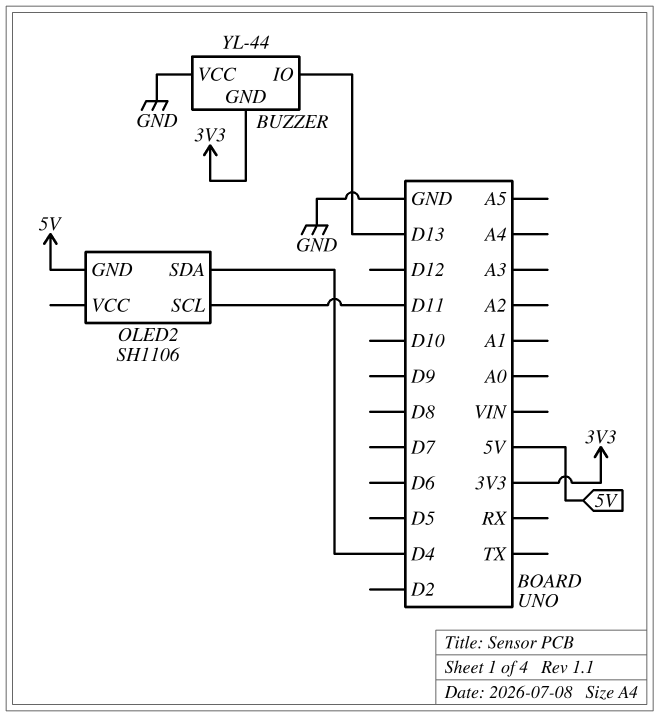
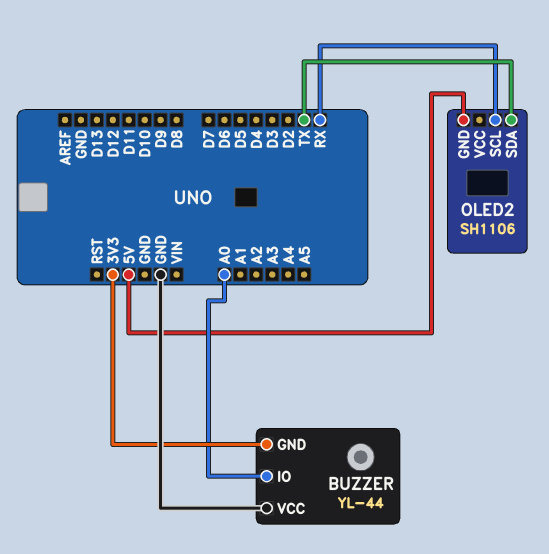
BUZZER pin IO: D13 -> A0
OLED2 pin SCL: D11 -> RX
OLED2 pin SDA: D4 -> TX

